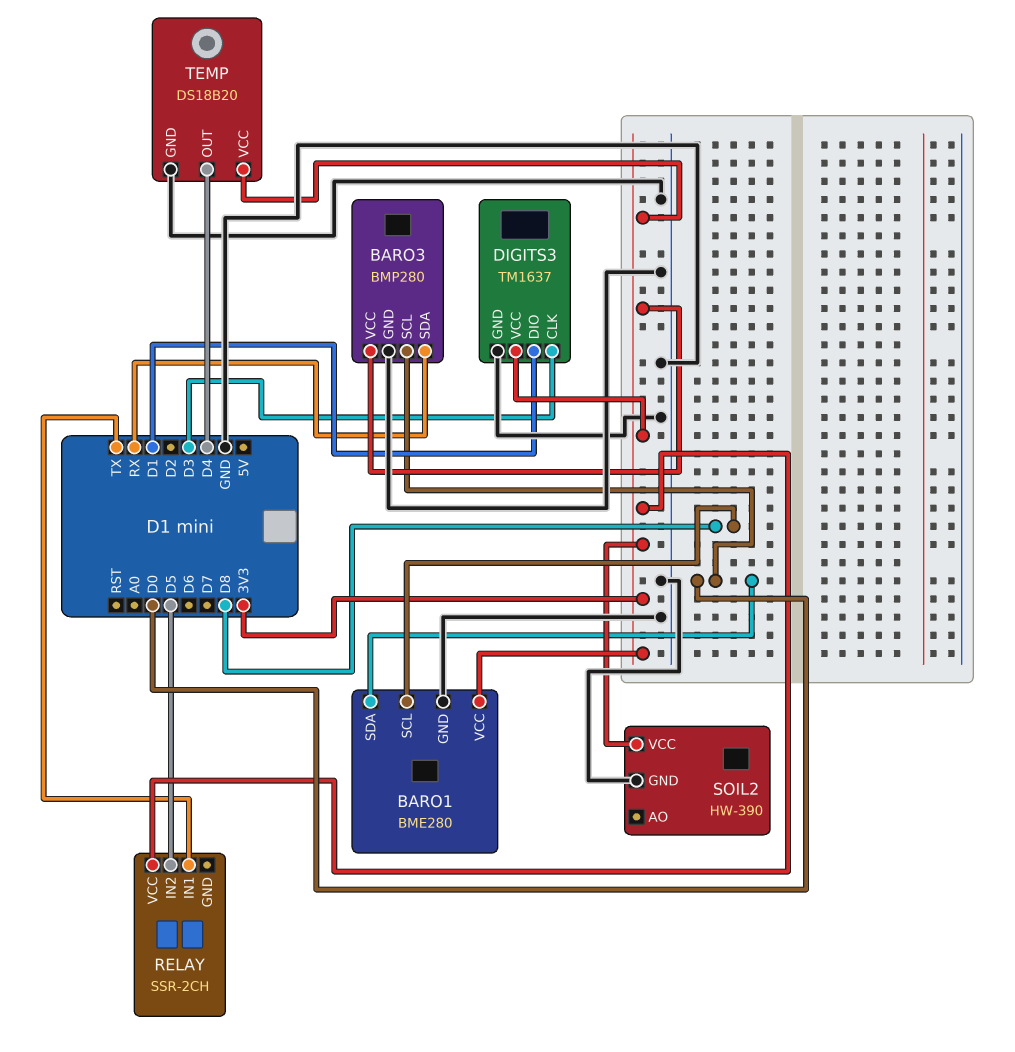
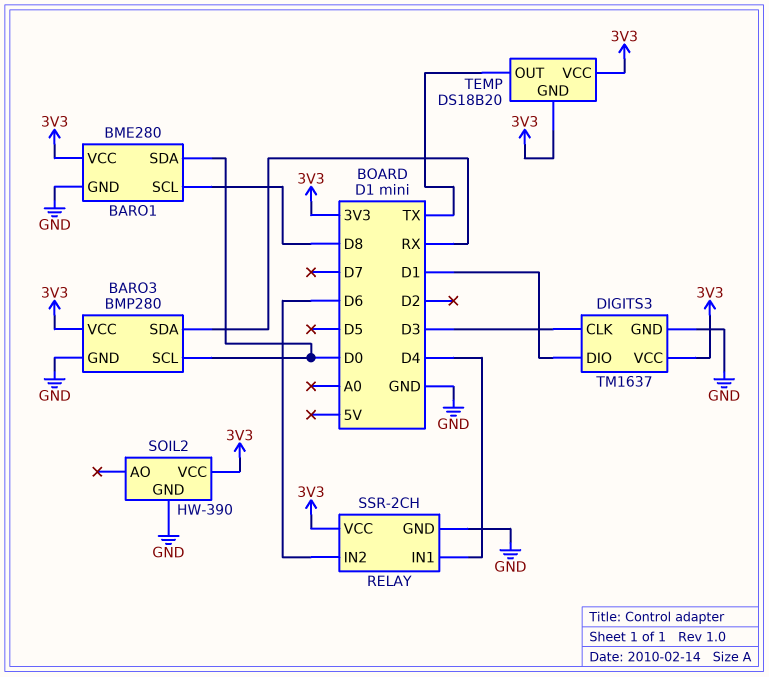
RELAY pin GND: none -> GND
RELAY pin IN1: TX -> D4
RELAY pin IN2: D5 -> D6
TEMP pin GND: GND -> 3V3
TEMP pin OUT: D4 -> TX

